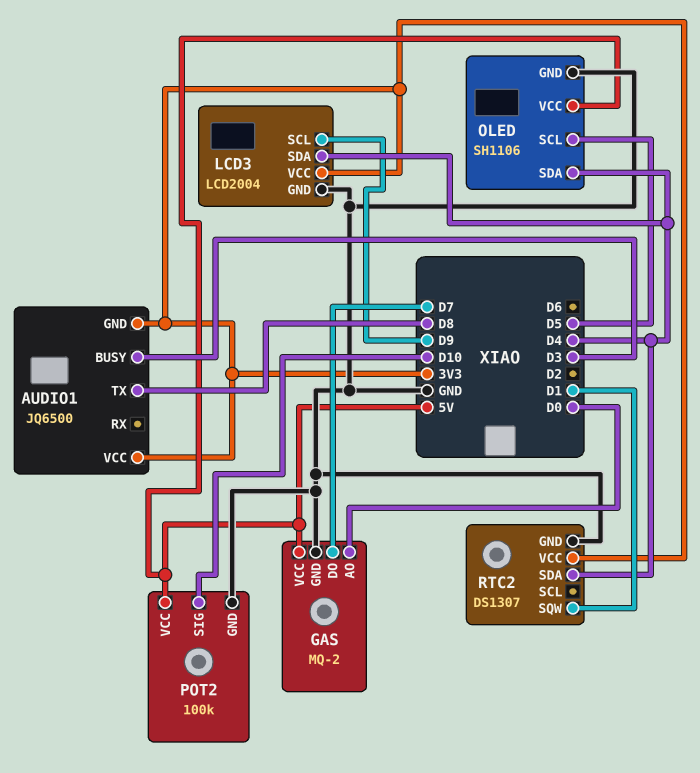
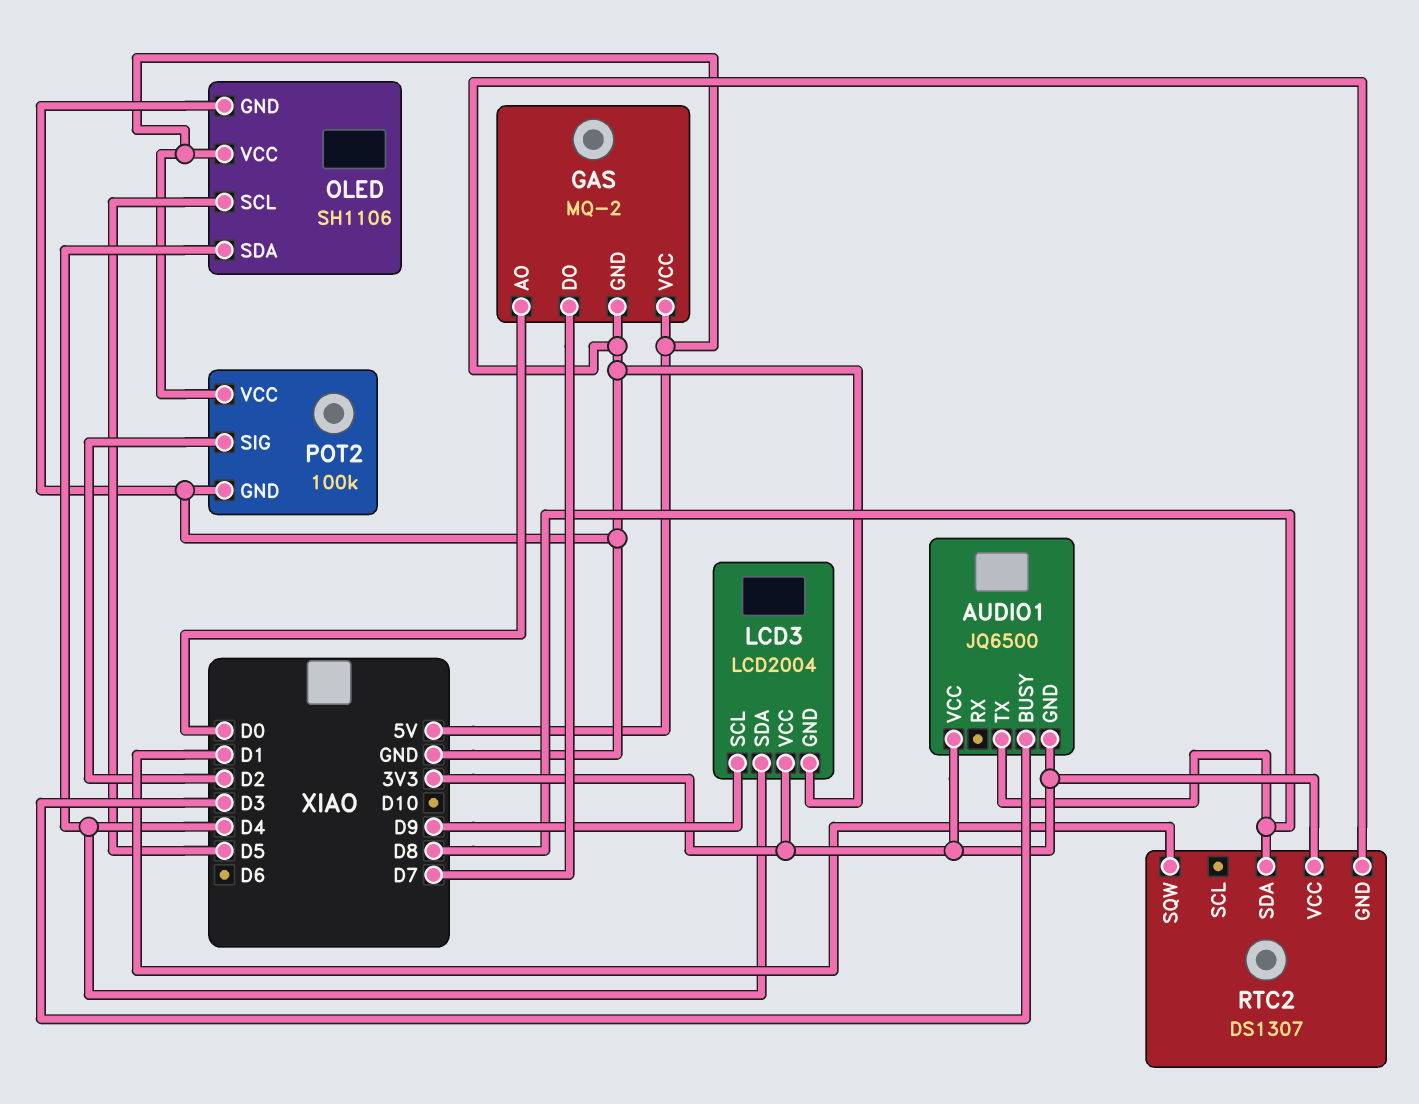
POT2 pin SIG: D10 -> D2
RTC2 pin SDA: D4 -> D8

